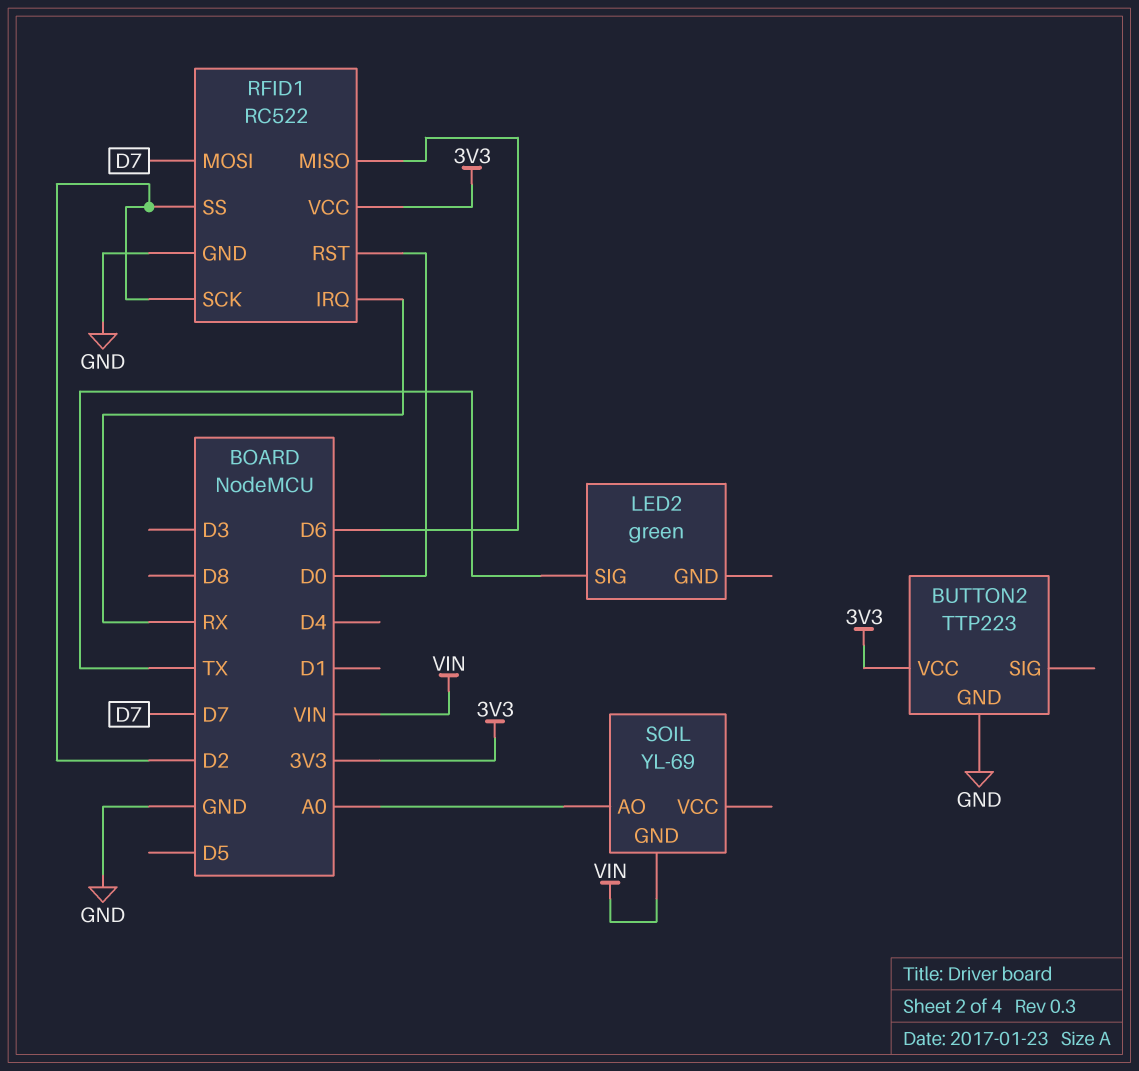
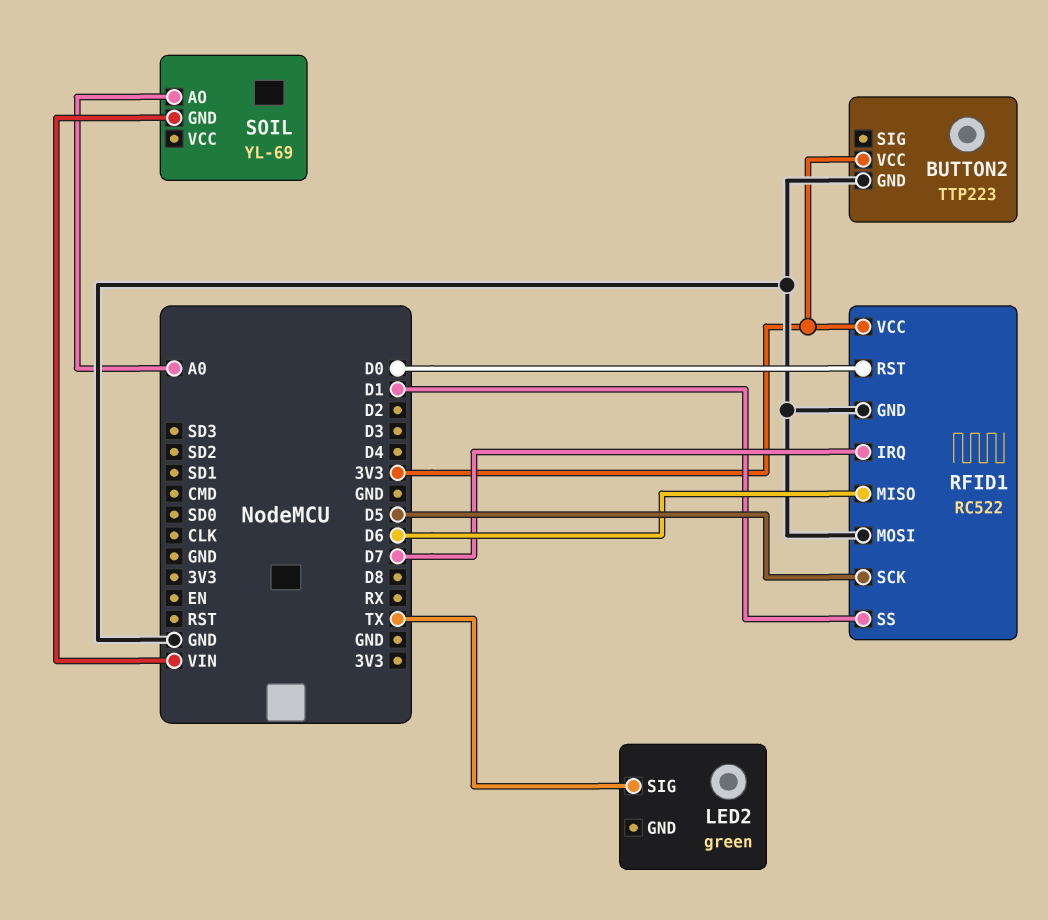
RFID1 pin IRQ: RX -> D7
RFID1 pin MOSI: D7 -> GND
RFID1 pin SCK: D2 -> D5
RFID1 pin SS: D2 -> D1

